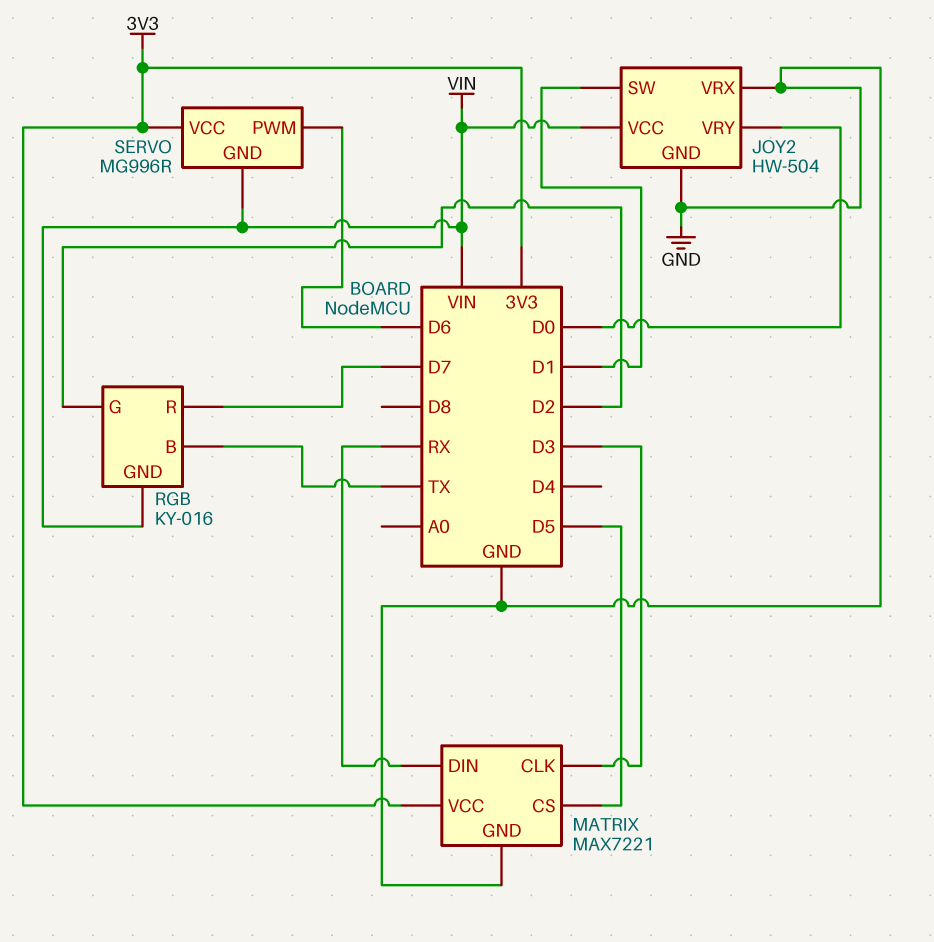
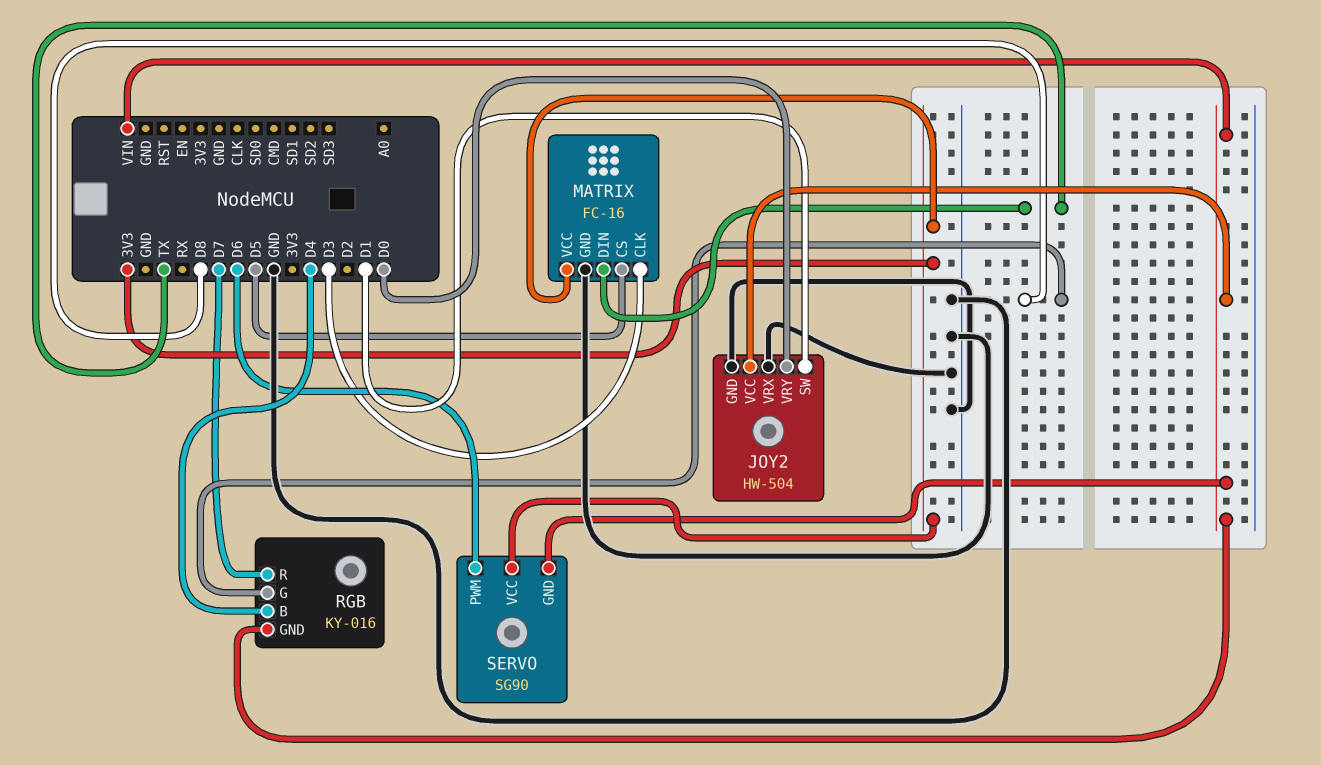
MATRIX: MAX7221 -> FC-16
MATRIX pin DIN: RX -> TX
RGB pin B: TX -> D4
RGB pin G: D2 -> D8
SERVO: MG996R -> SG90

